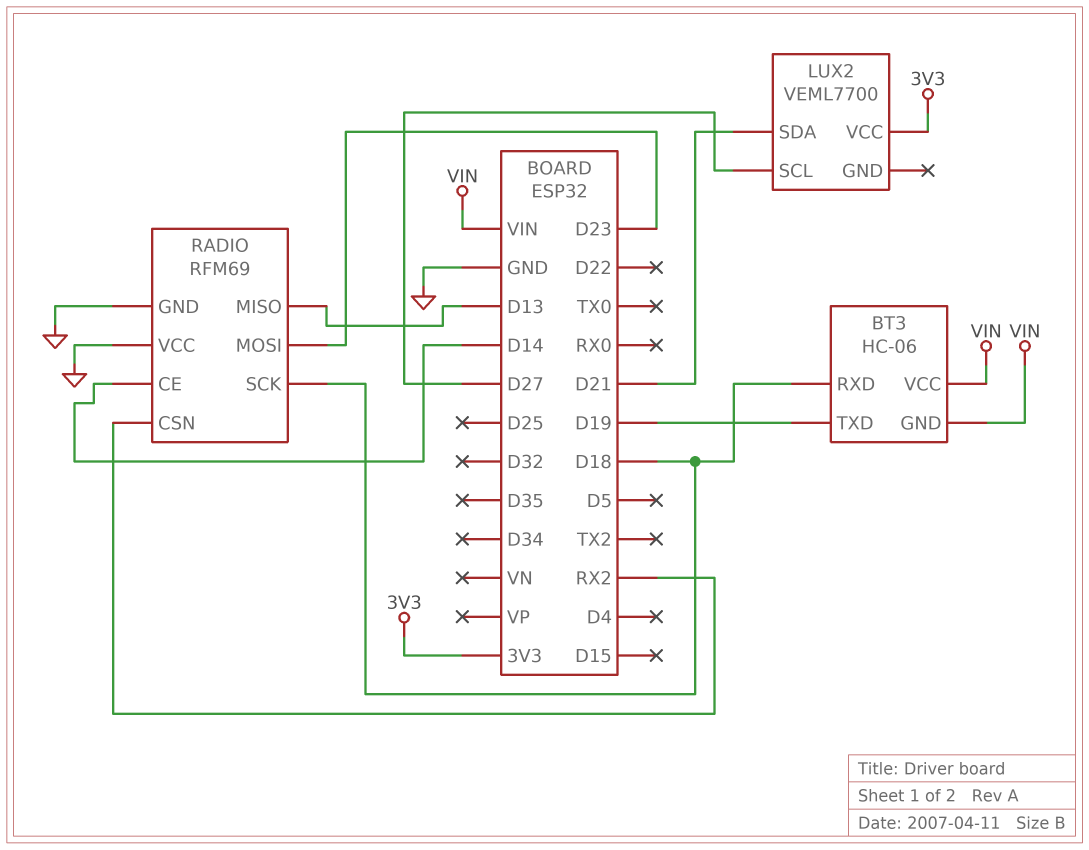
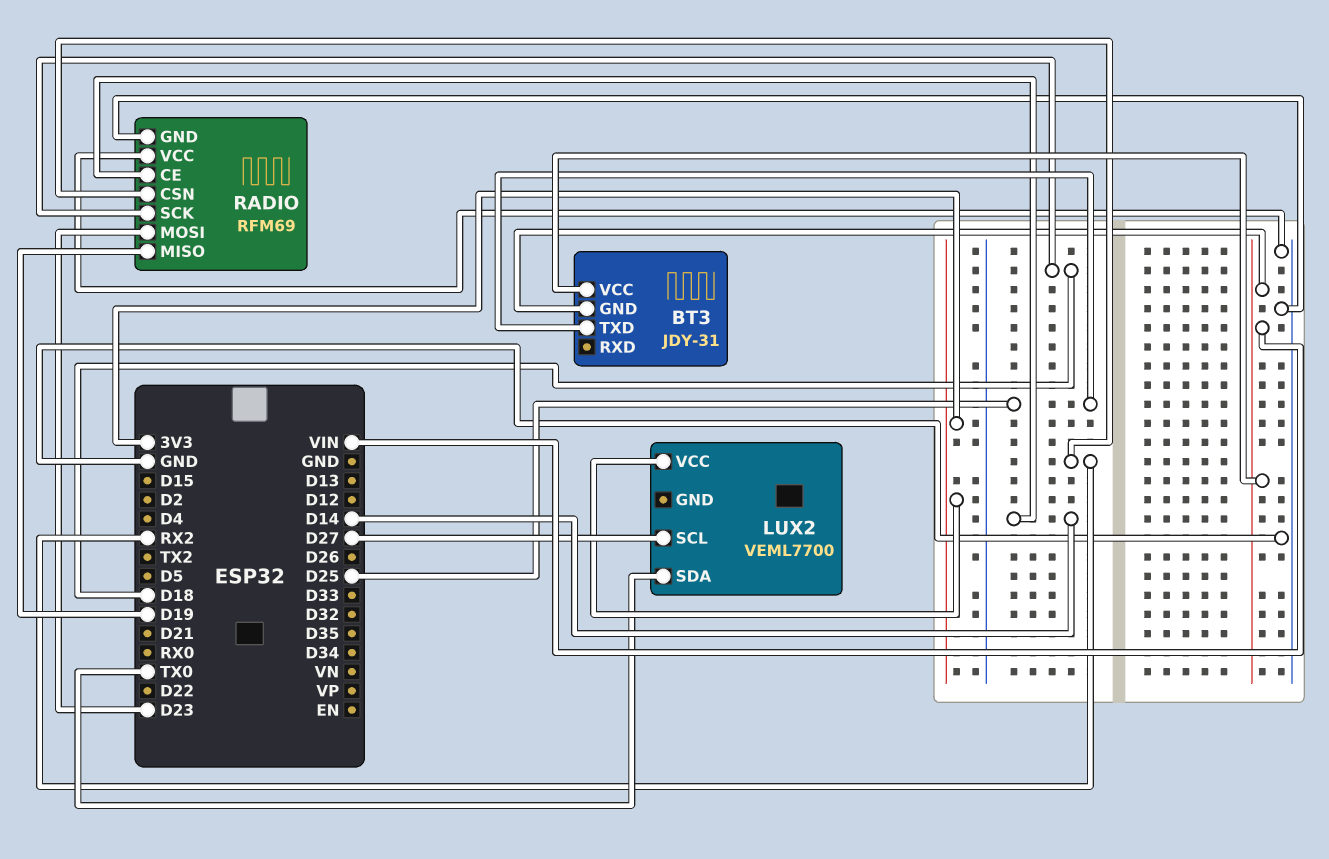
BT3: HC-06 -> JDY-31
BT3 pin RXD: D18 -> none
BT3 pin TXD: D19 -> D25
LUX2 pin SDA: D21 -> TX0
RADIO pin MISO: D13 -> D19

